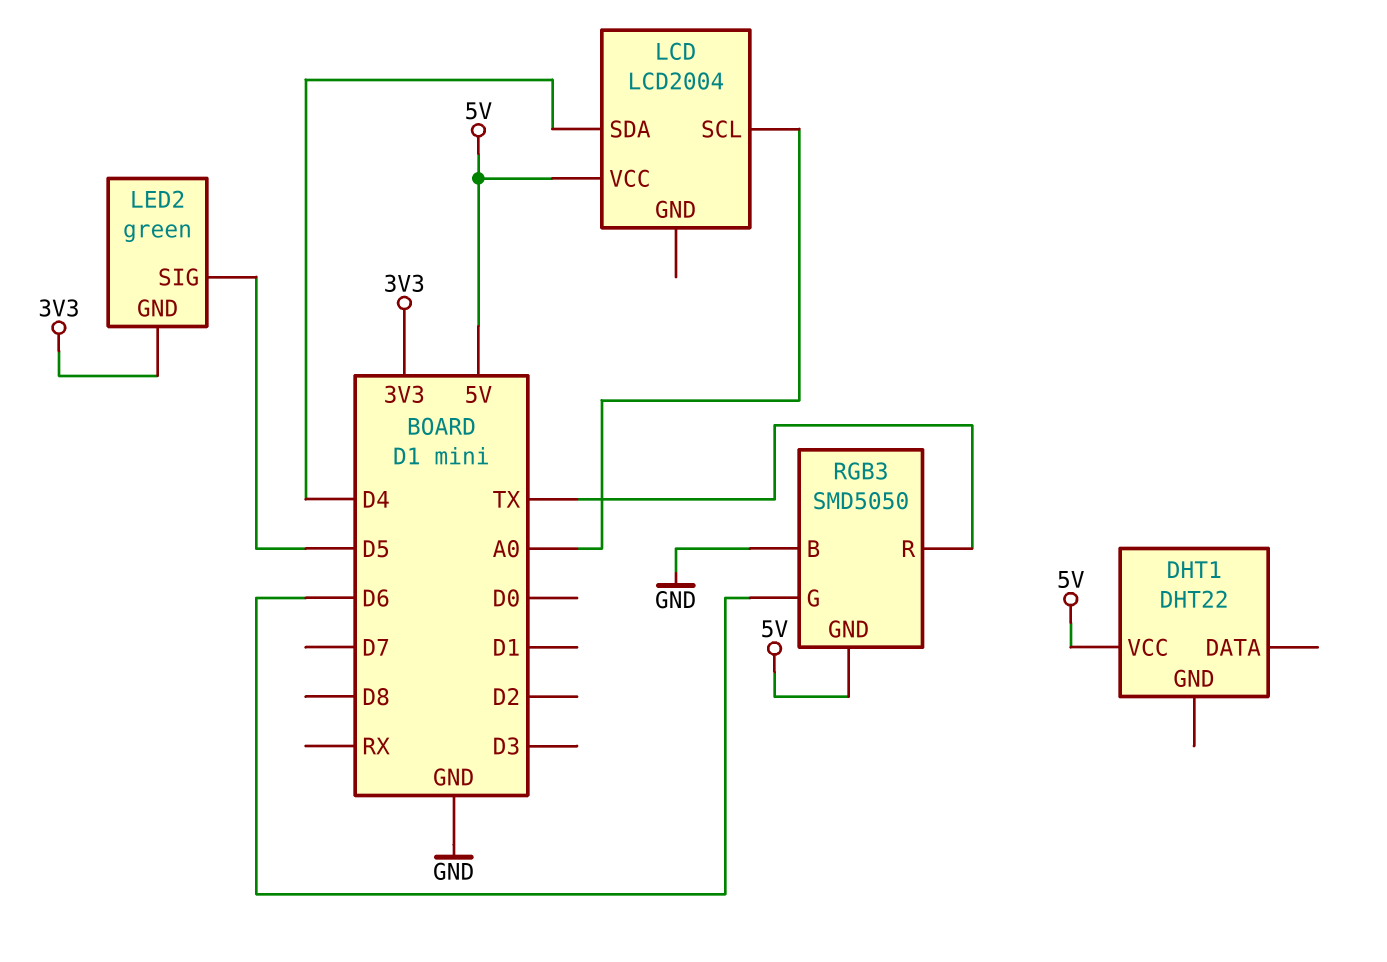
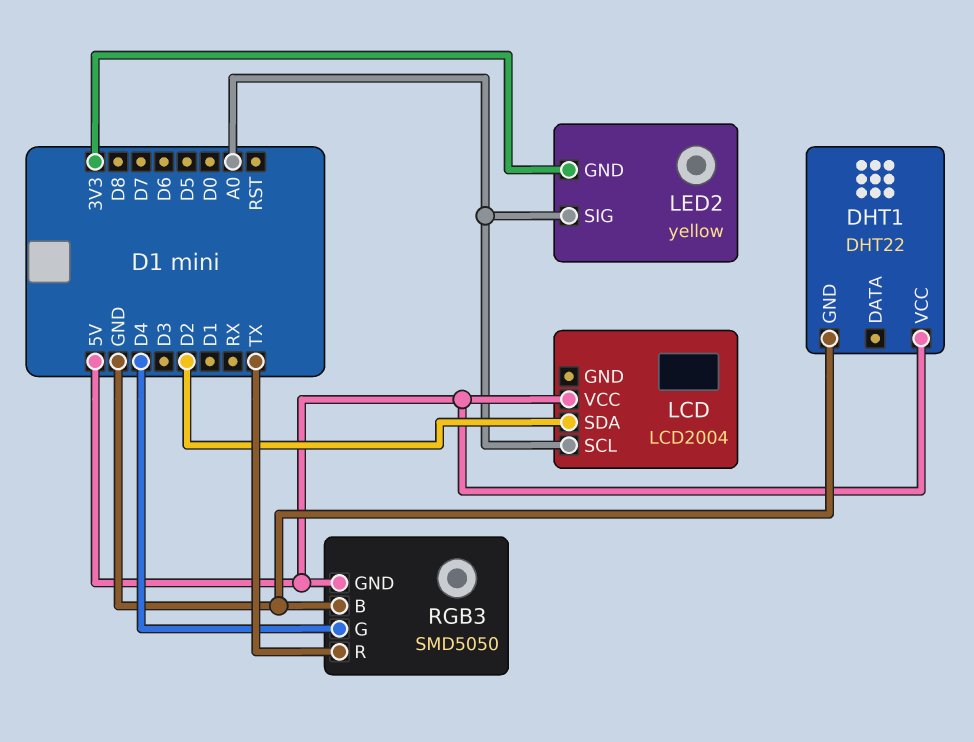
DHT1 pin GND: none -> GND
LCD pin SDA: D4 -> D2
LED2: green -> yellow
LED2 pin SIG: D5 -> A0
RGB3 pin G: D6 -> D4

